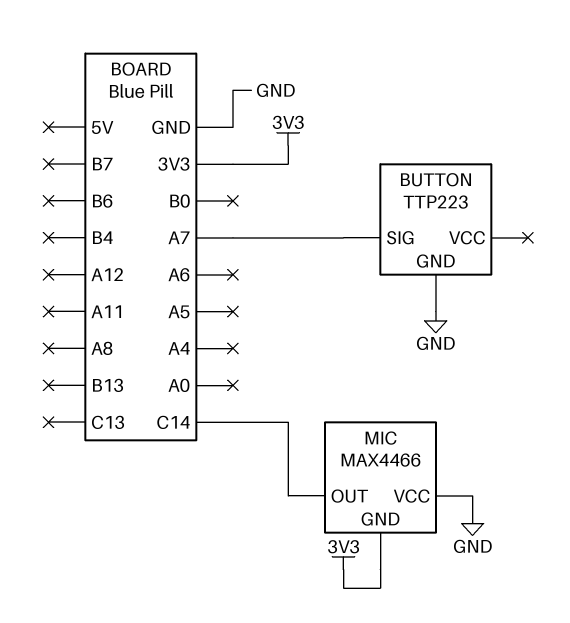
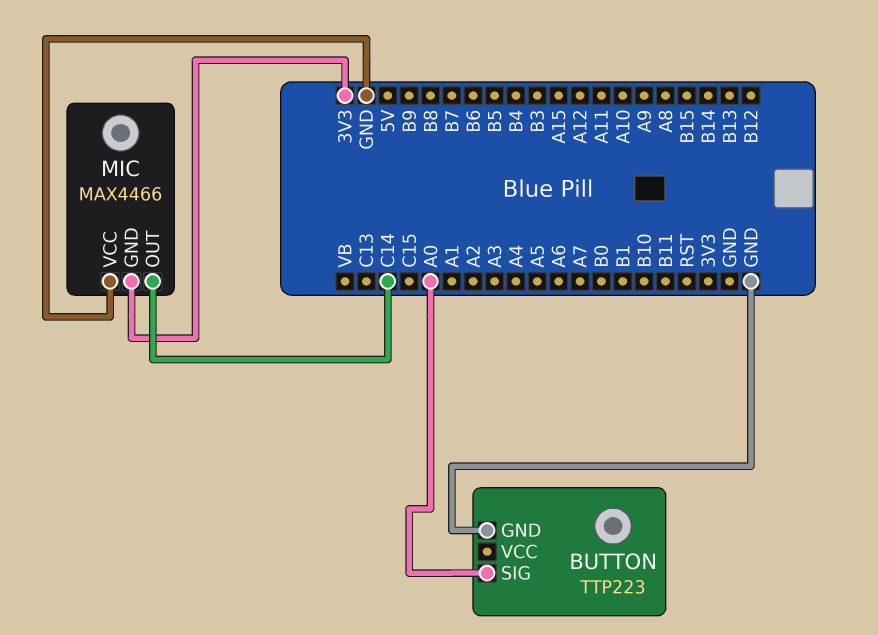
BUTTON pin SIG: A7 -> A0

